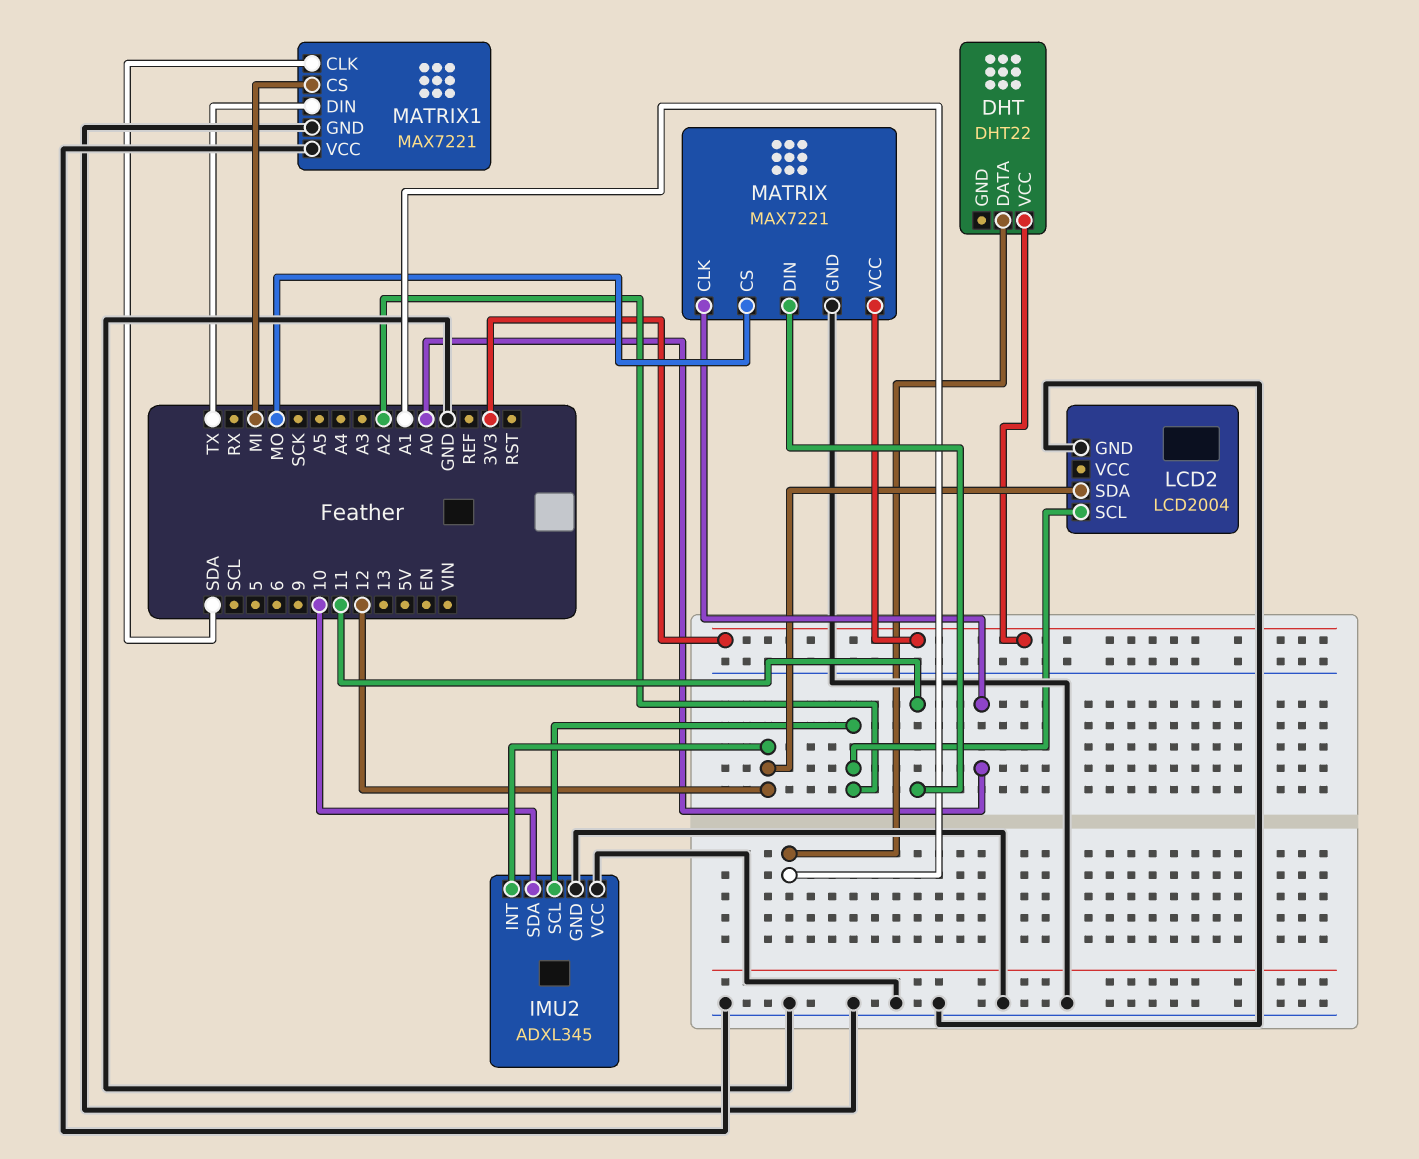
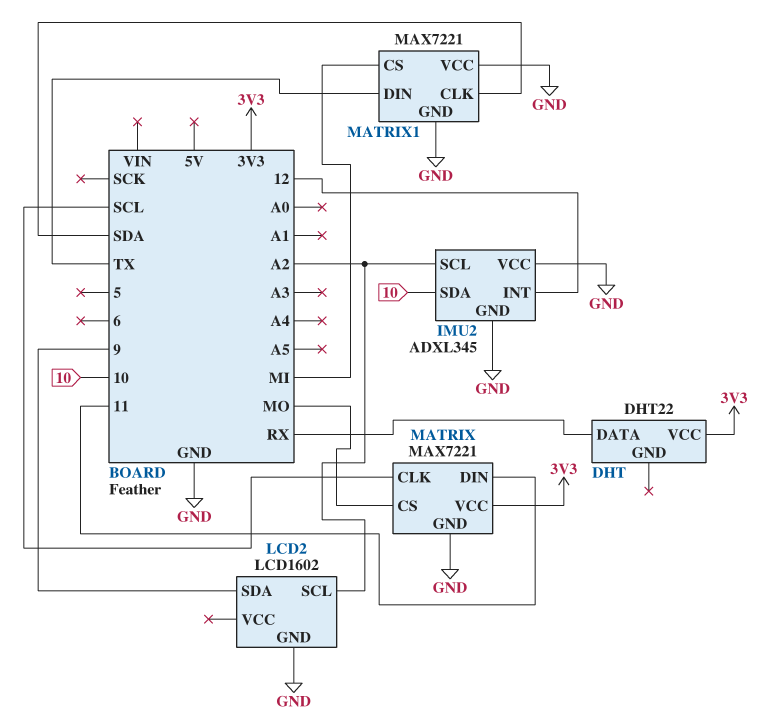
DHT pin DATA: A1 -> RX
LCD2: LCD2004 -> LCD1602
LCD2 pin SDA: 12 -> 9
MATRIX pin CLK: A0 -> SCL

